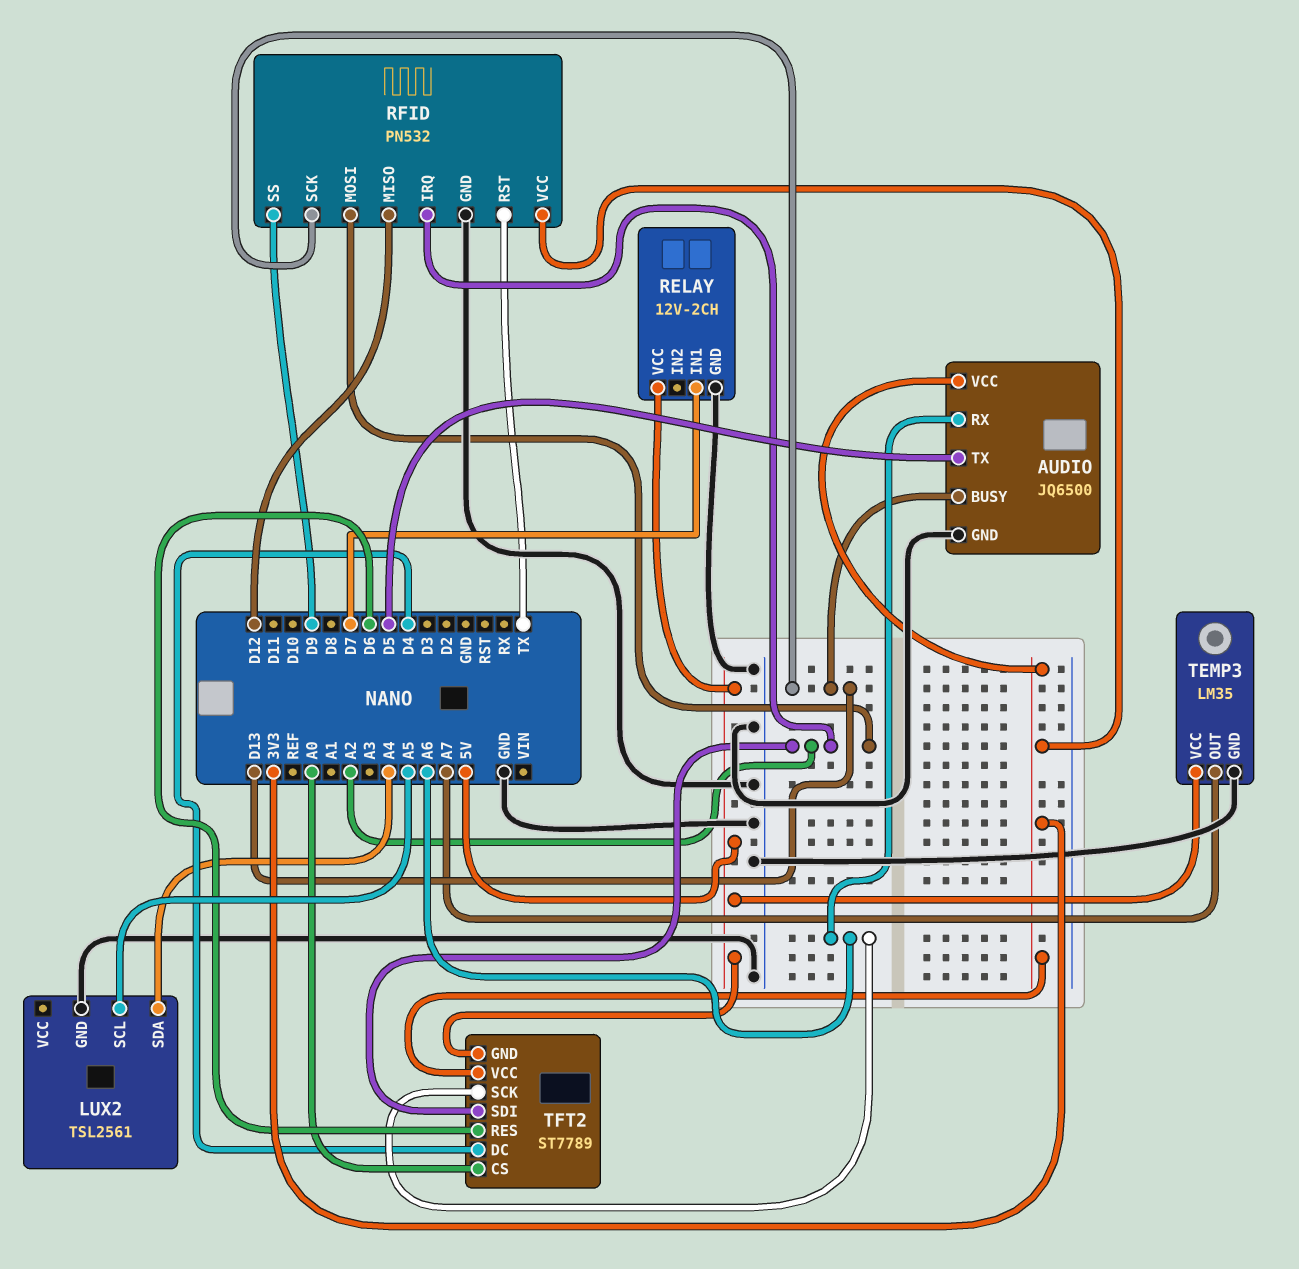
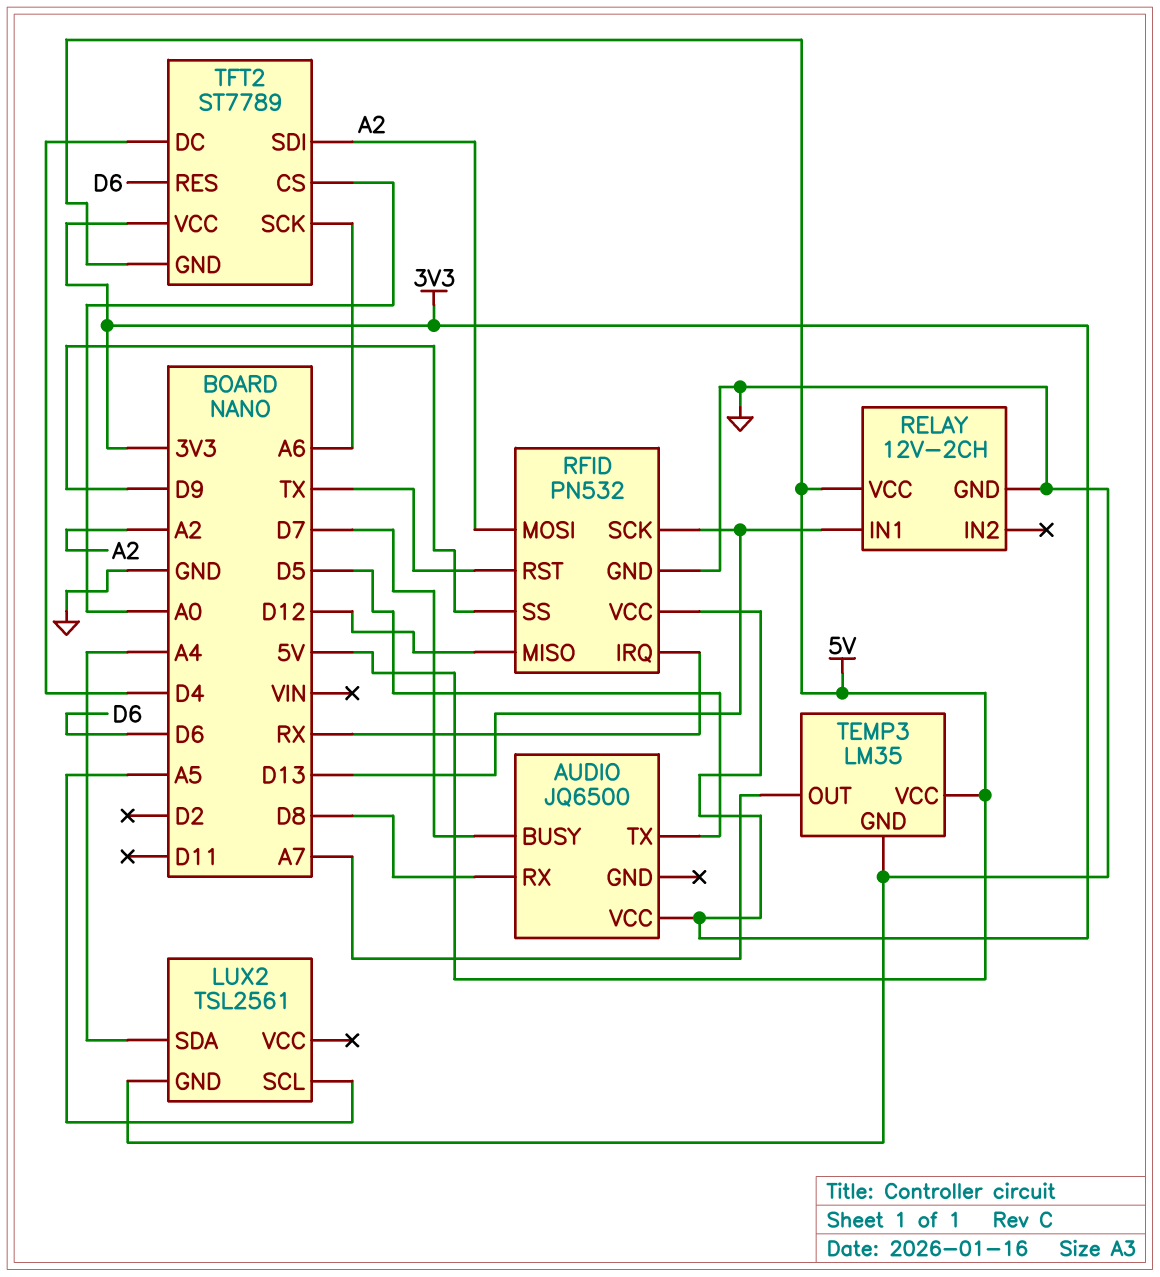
AUDIO pin BUSY: D13 -> D7
AUDIO pin GND: GND -> none
AUDIO pin RX: A6 -> D8
RELAY pin IN1: D7 -> D13
RFID pin IRQ: A2 -> RX

